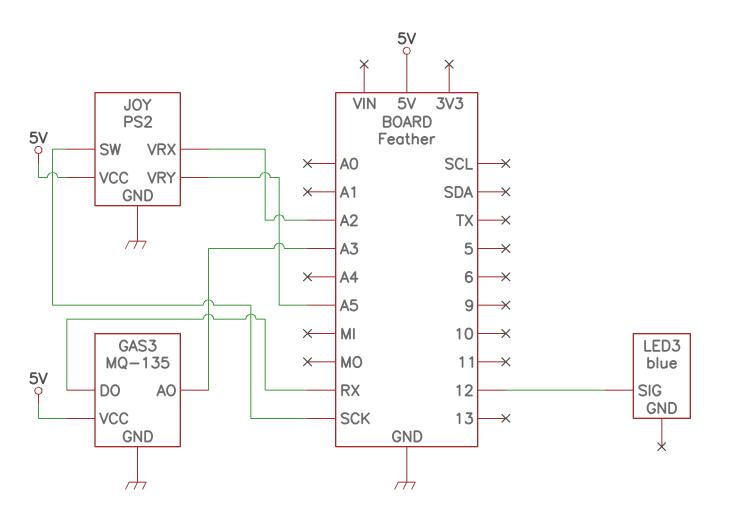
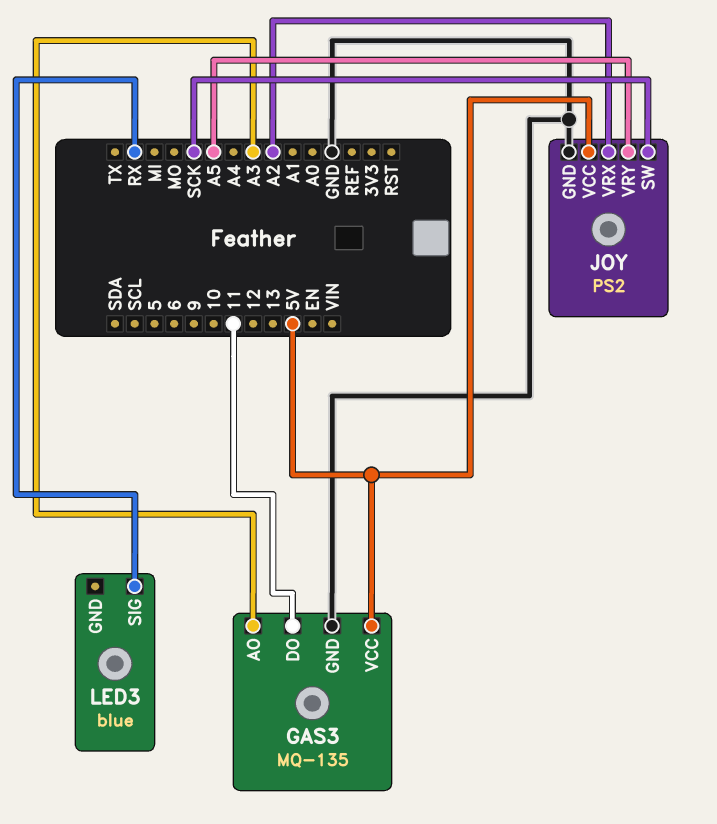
GAS3 pin DO: RX -> 11
LED3 pin SIG: 12 -> RX

